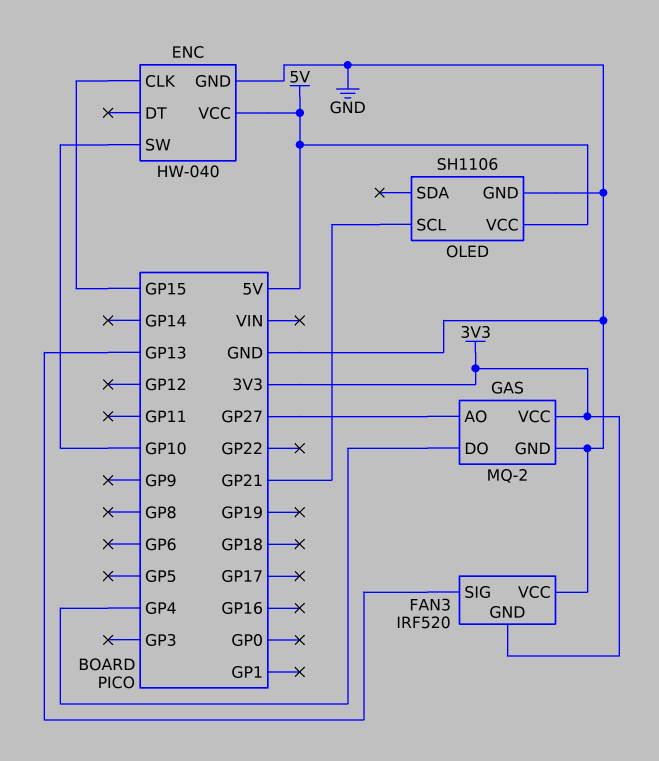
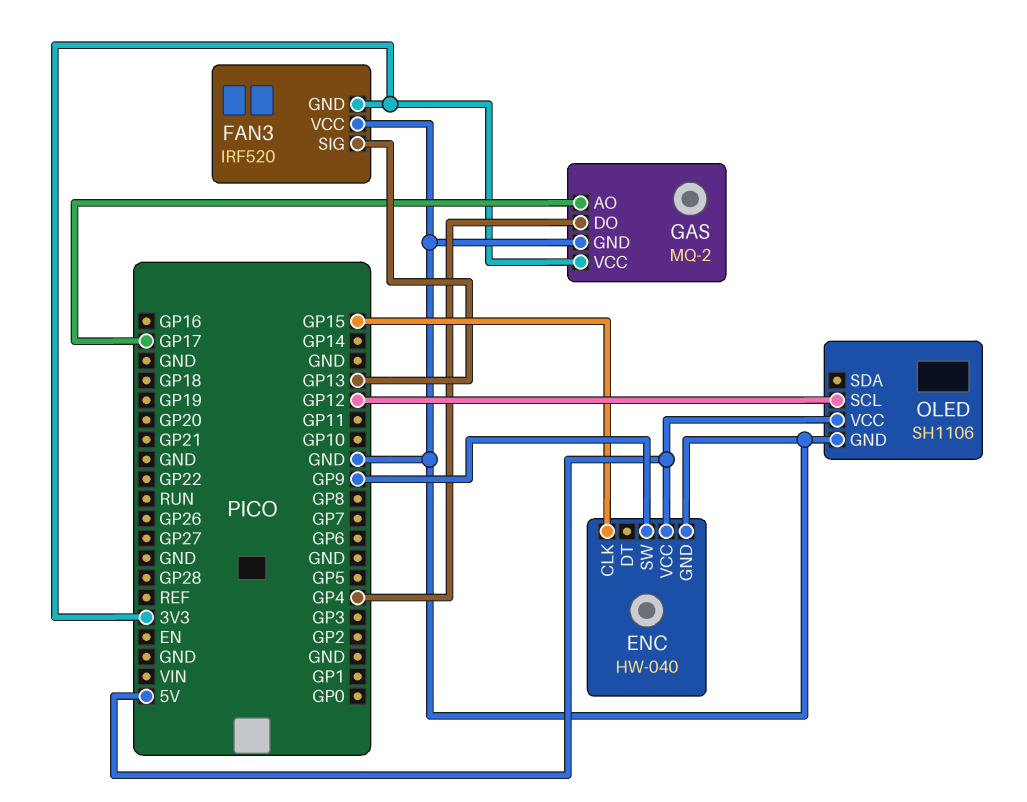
ENC pin SW: GP10 -> GP9
GAS pin AO: GP27 -> GP17
OLED pin SCL: GP21 -> GP12

